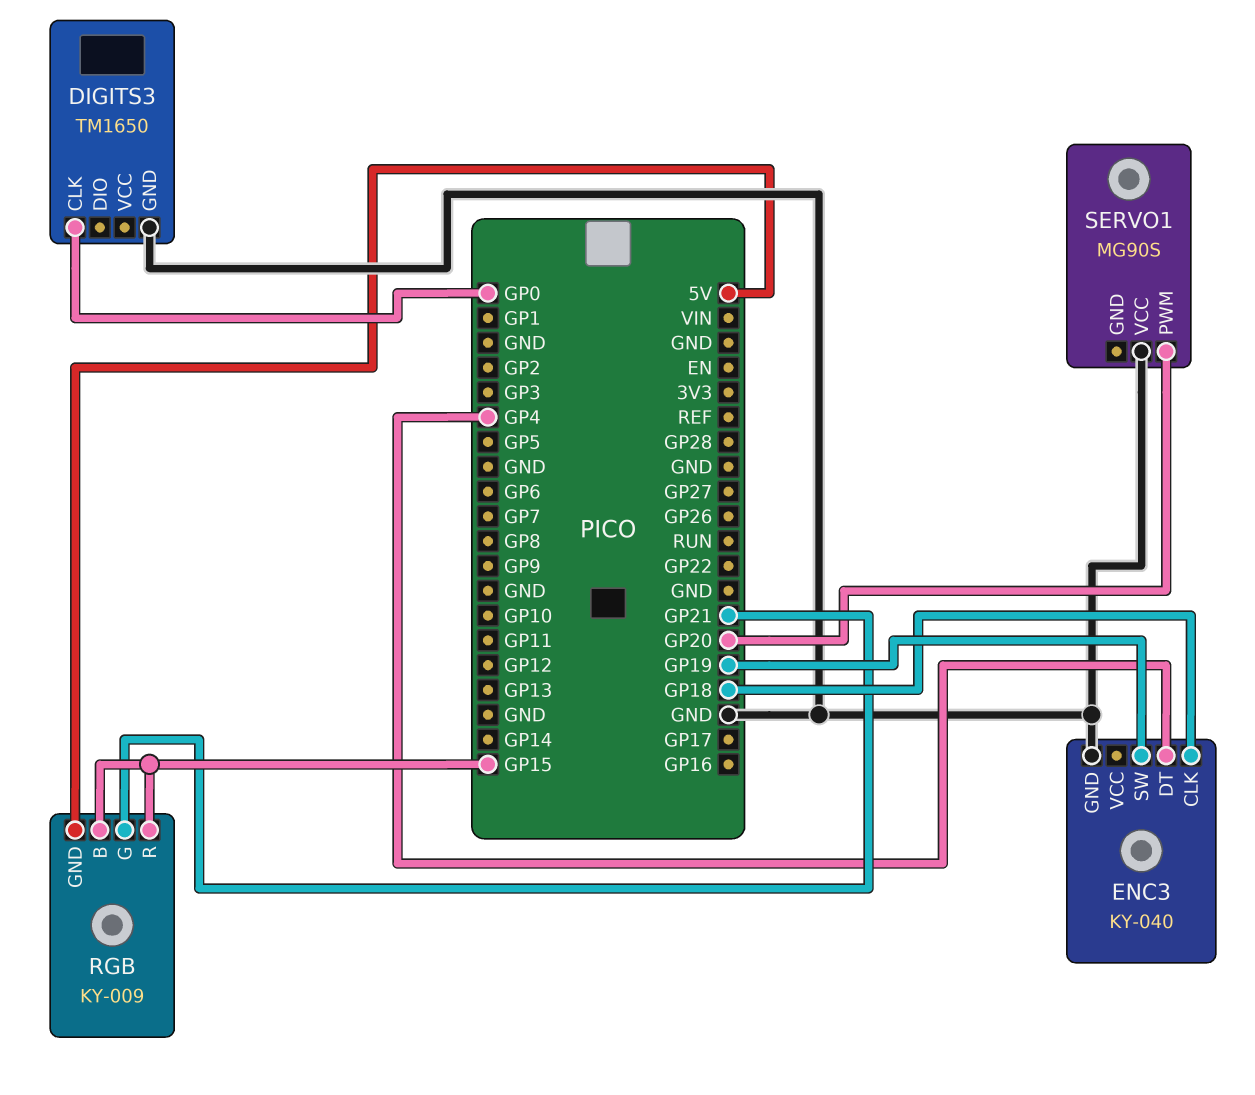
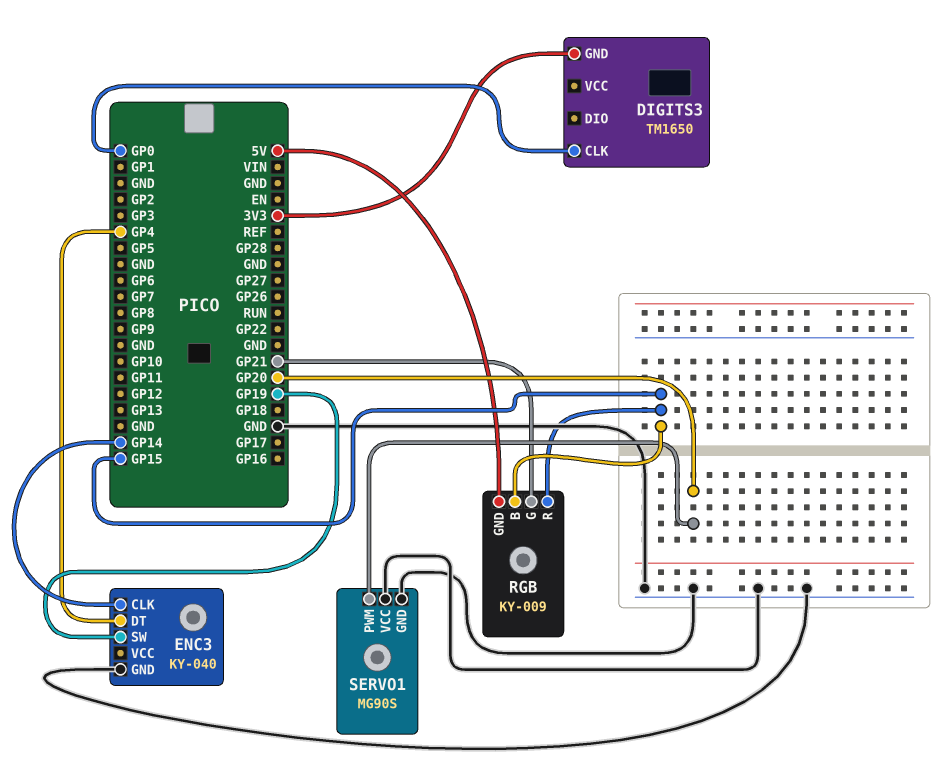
DIGITS3 pin GND: GND -> 3V3
ENC3 pin CLK: GP18 -> GP14
SERVO1 pin GND: none -> GND

